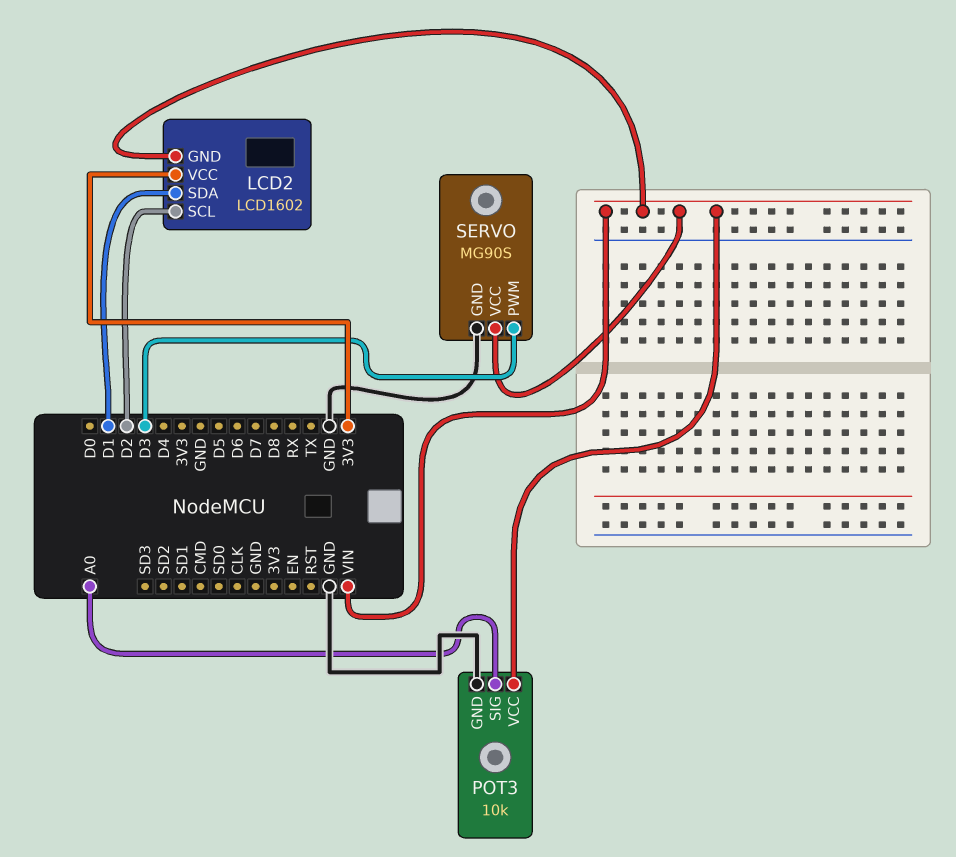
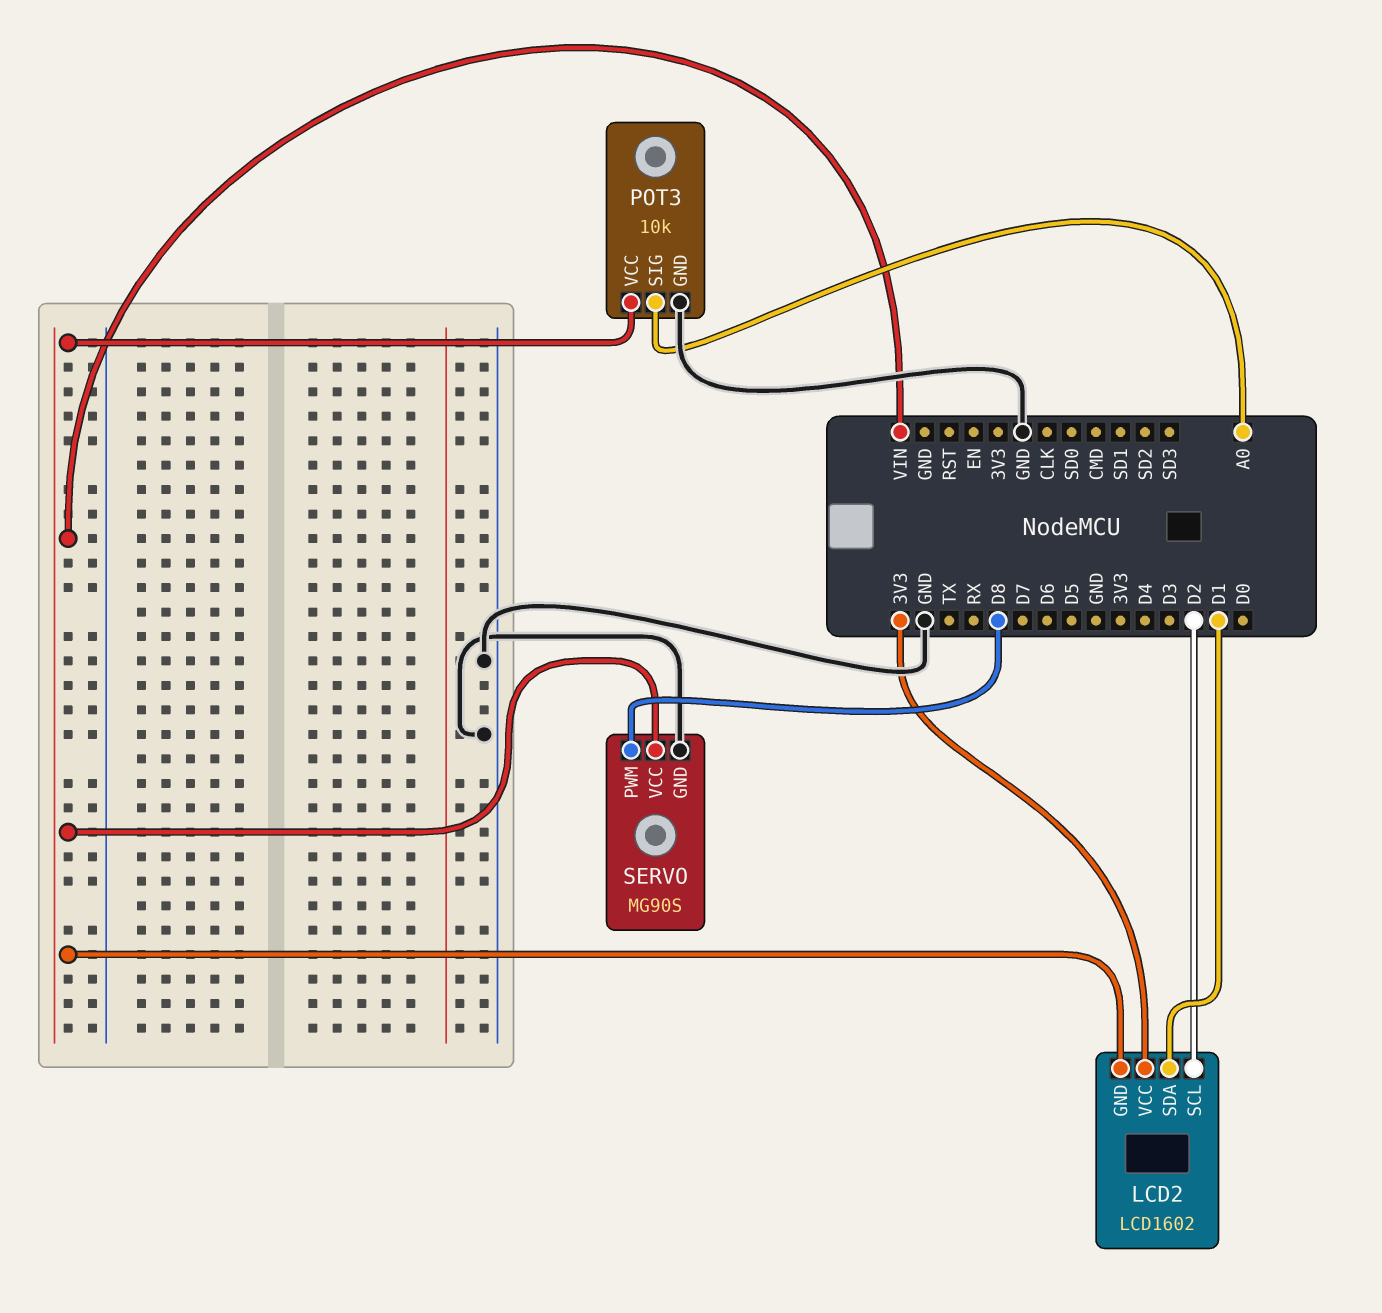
SERVO pin PWM: D3 -> D8

